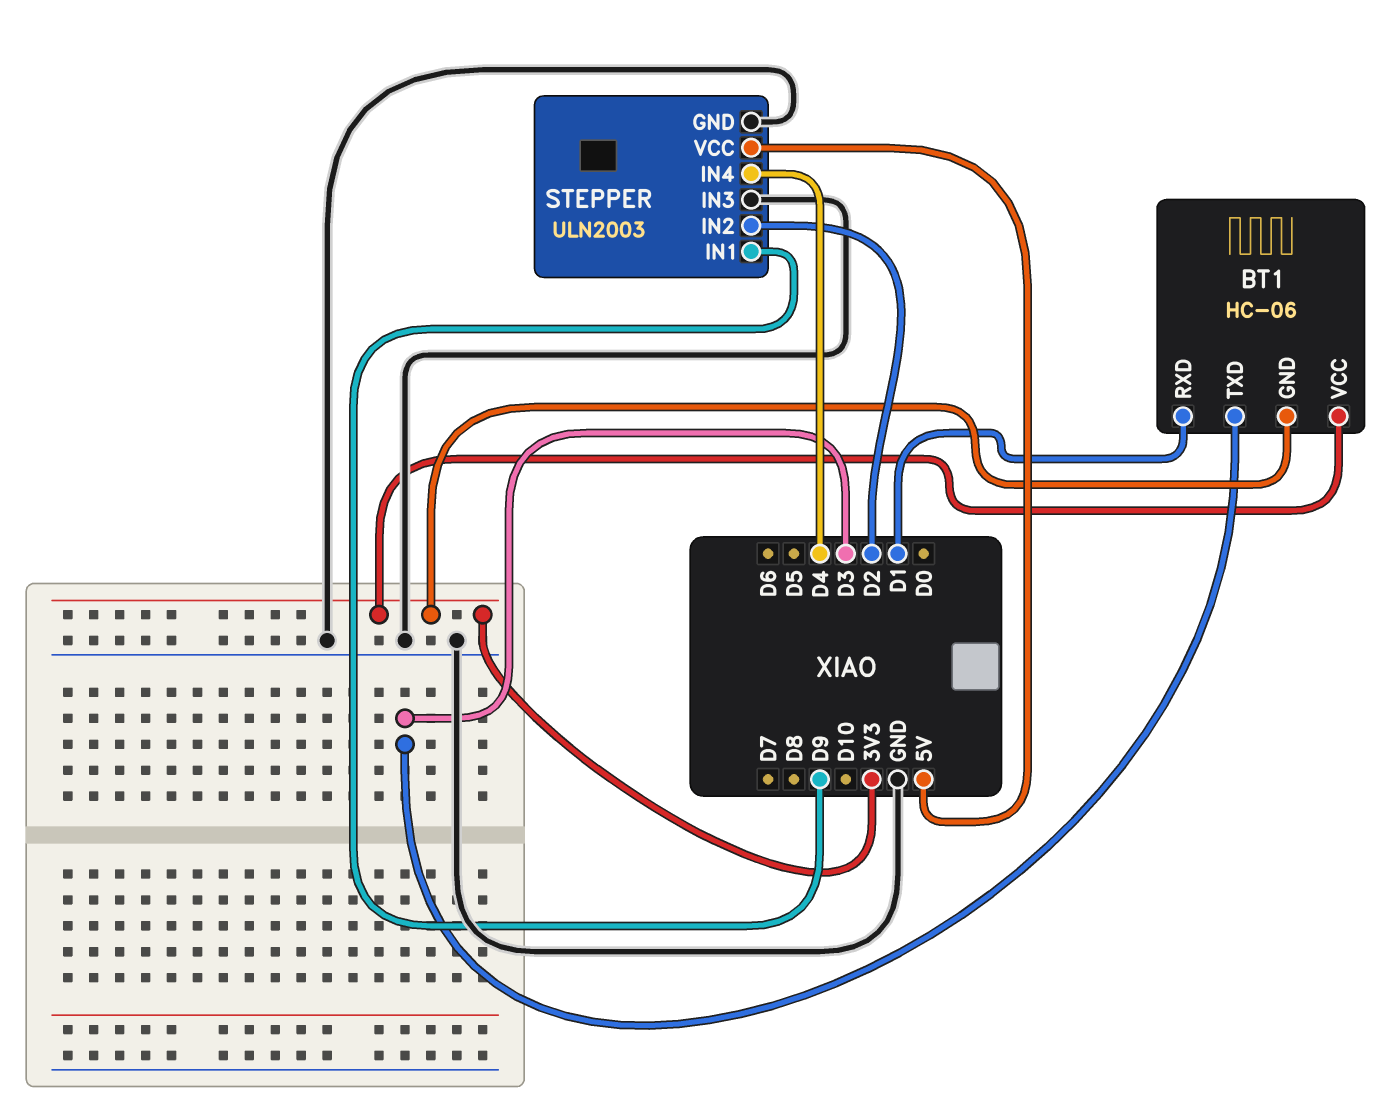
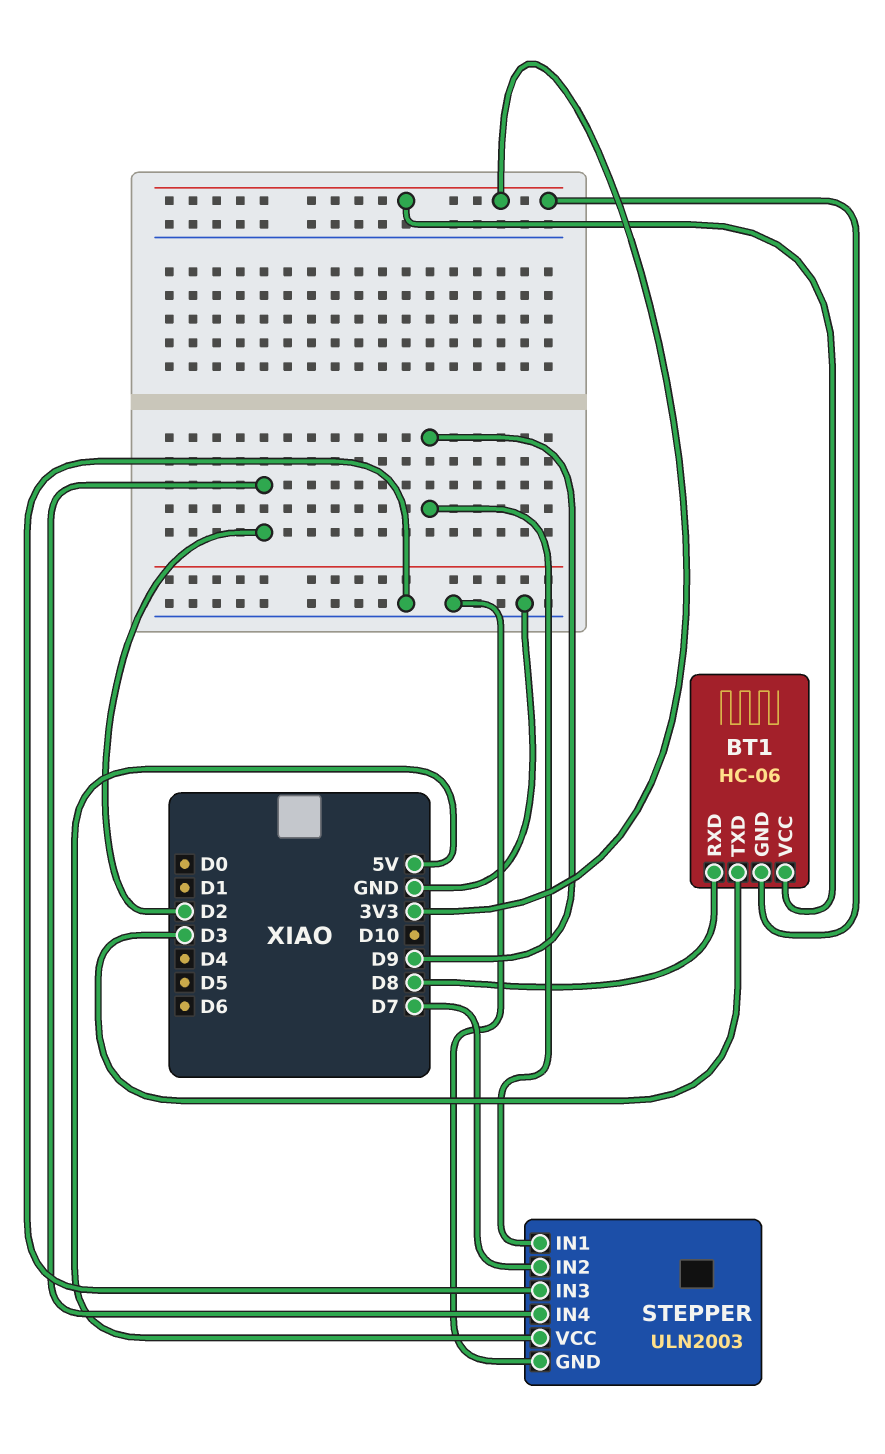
BT1 pin RXD: D1 -> D8
STEPPER pin IN2: D2 -> D7
STEPPER pin IN4: D4 -> D2

